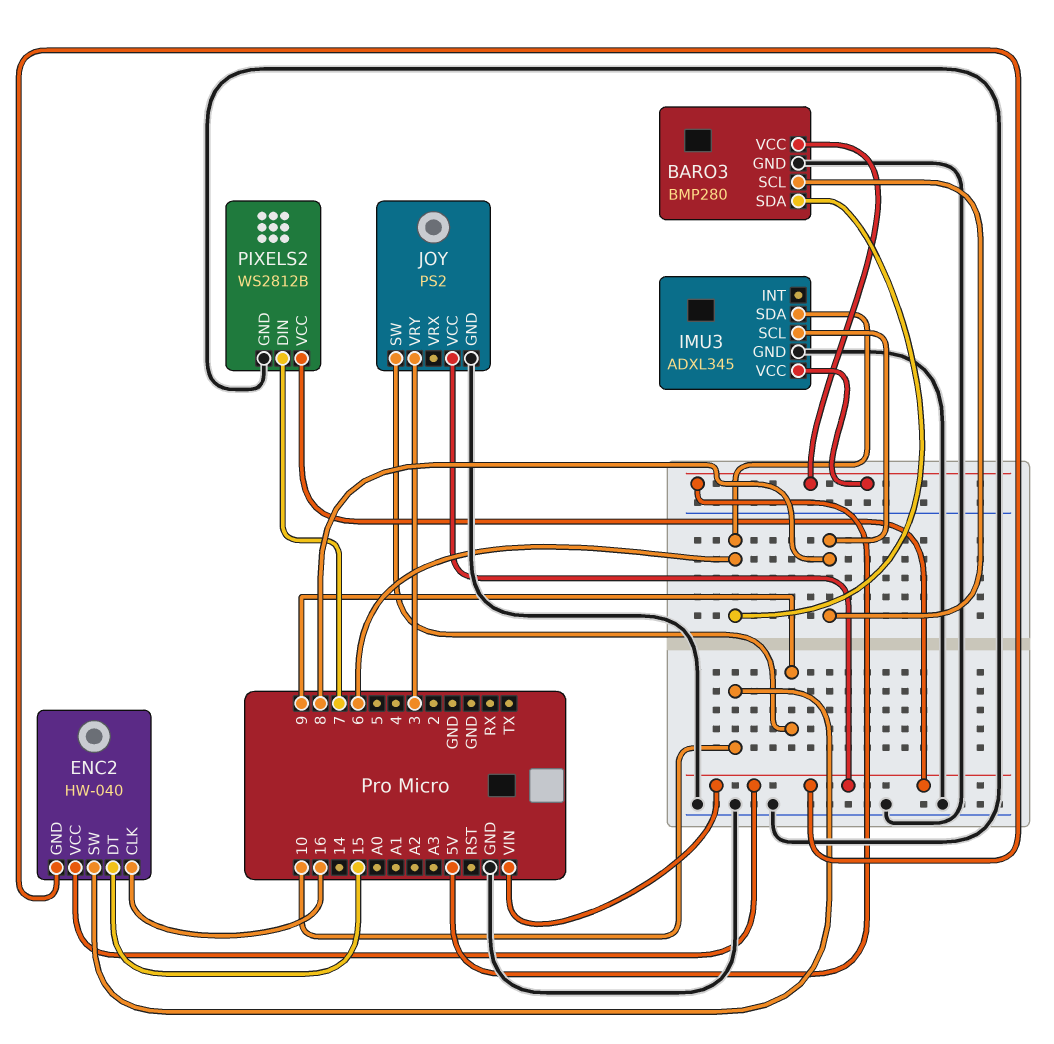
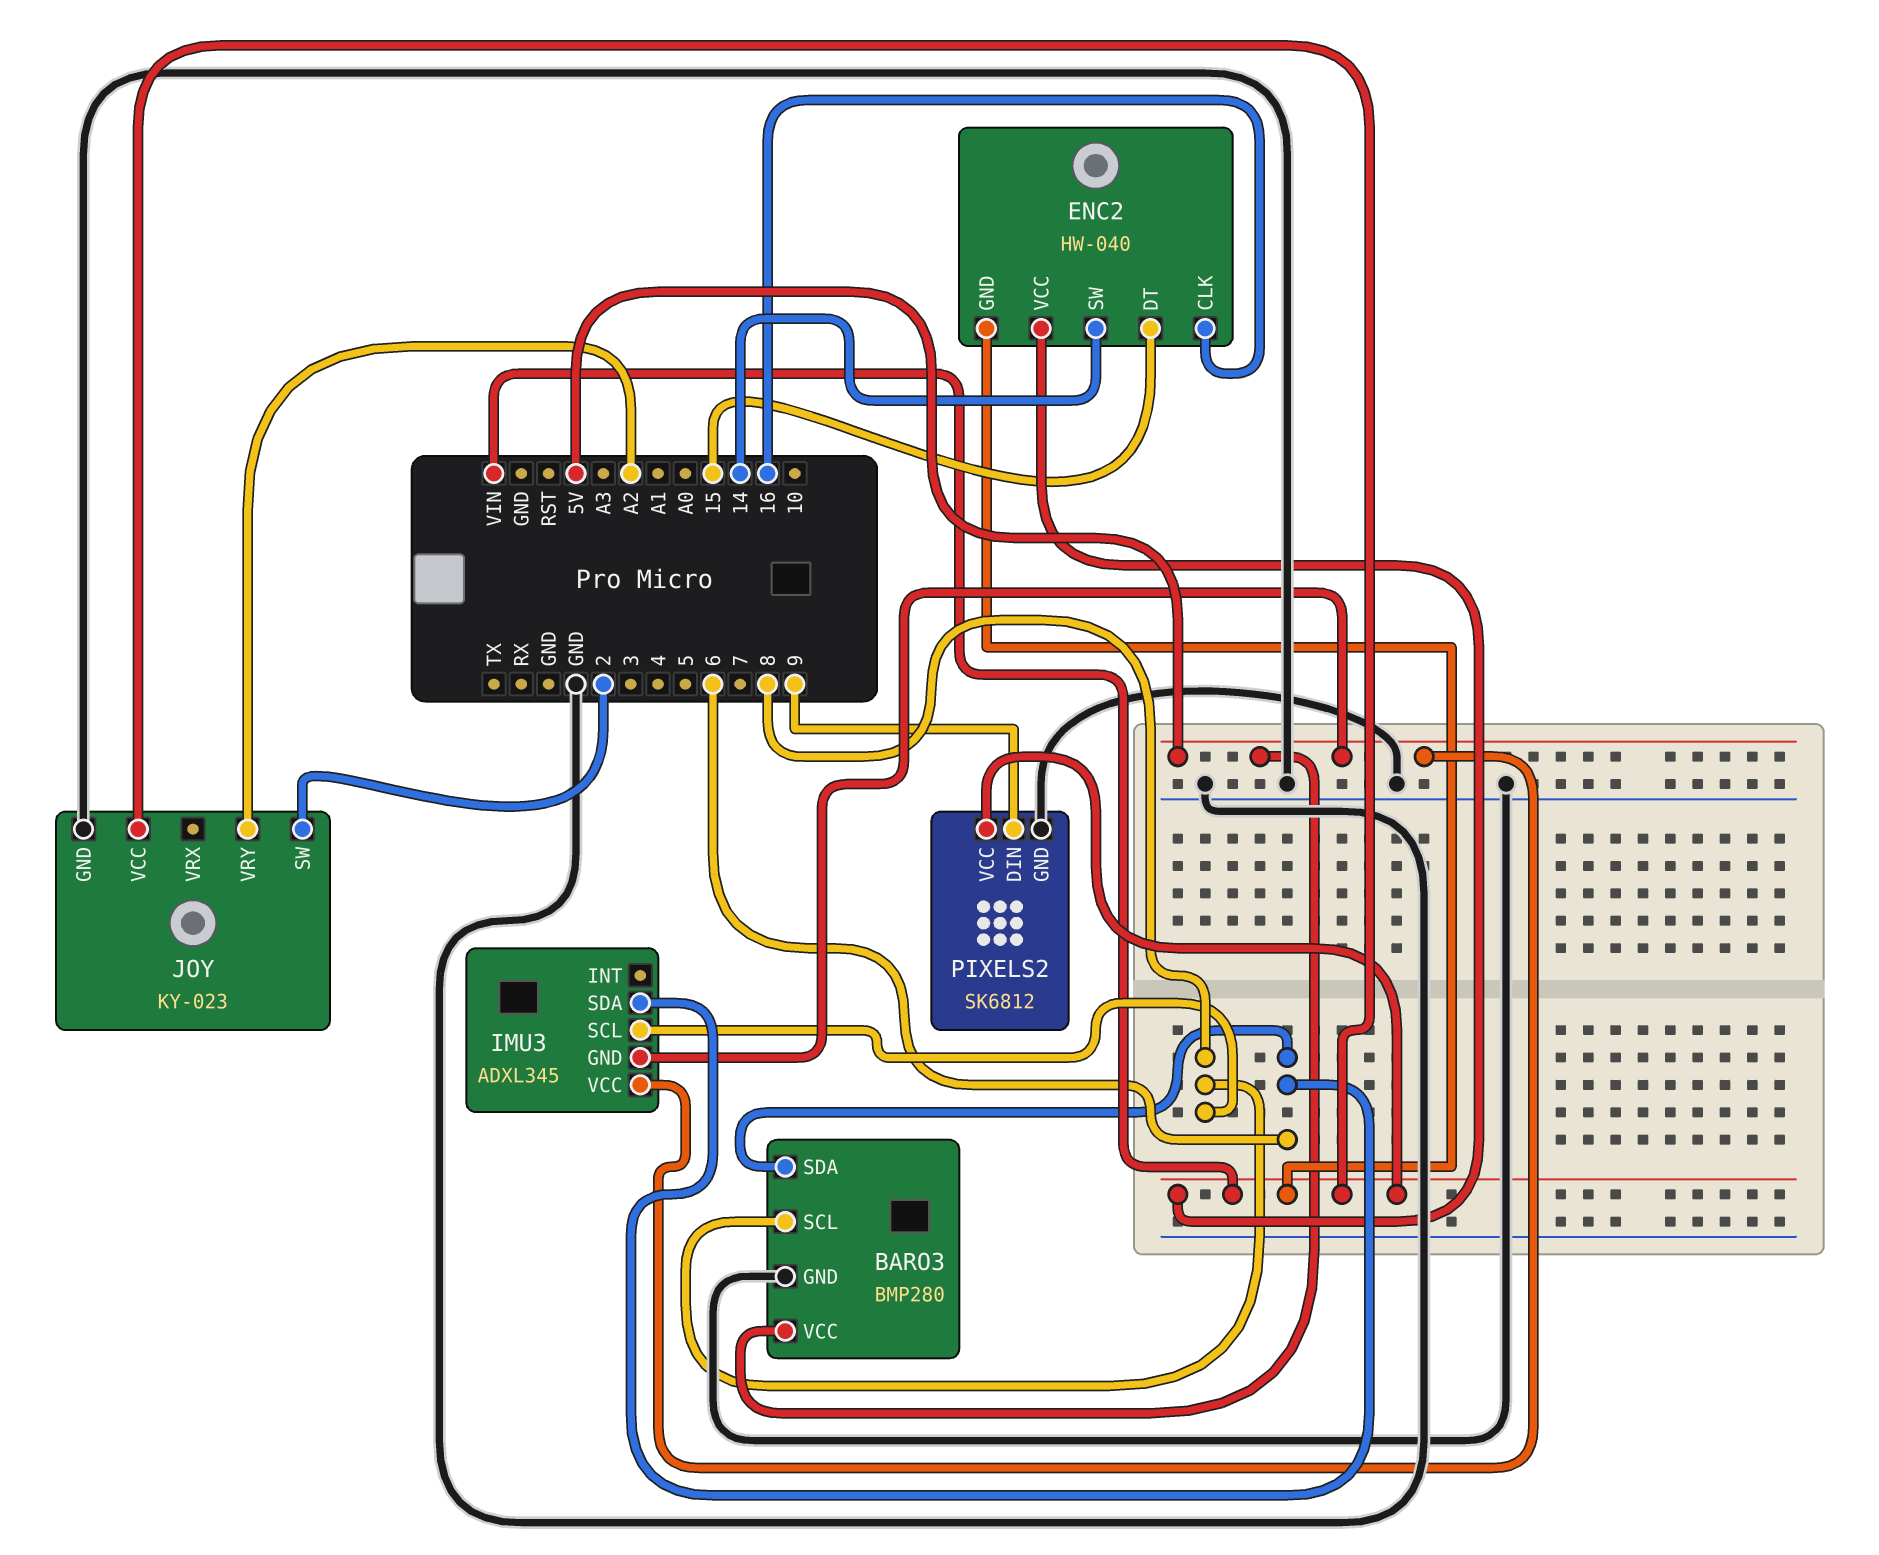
ENC2 pin SW: 10 -> 14
IMU3 pin GND: GND -> 5V
JOY: PS2 -> KY-023
JOY pin SW: 9 -> 2
JOY pin VRY: 3 -> A2
PIXELS2: WS2812B -> SK6812
PIXELS2 pin DIN: 7 -> 9

